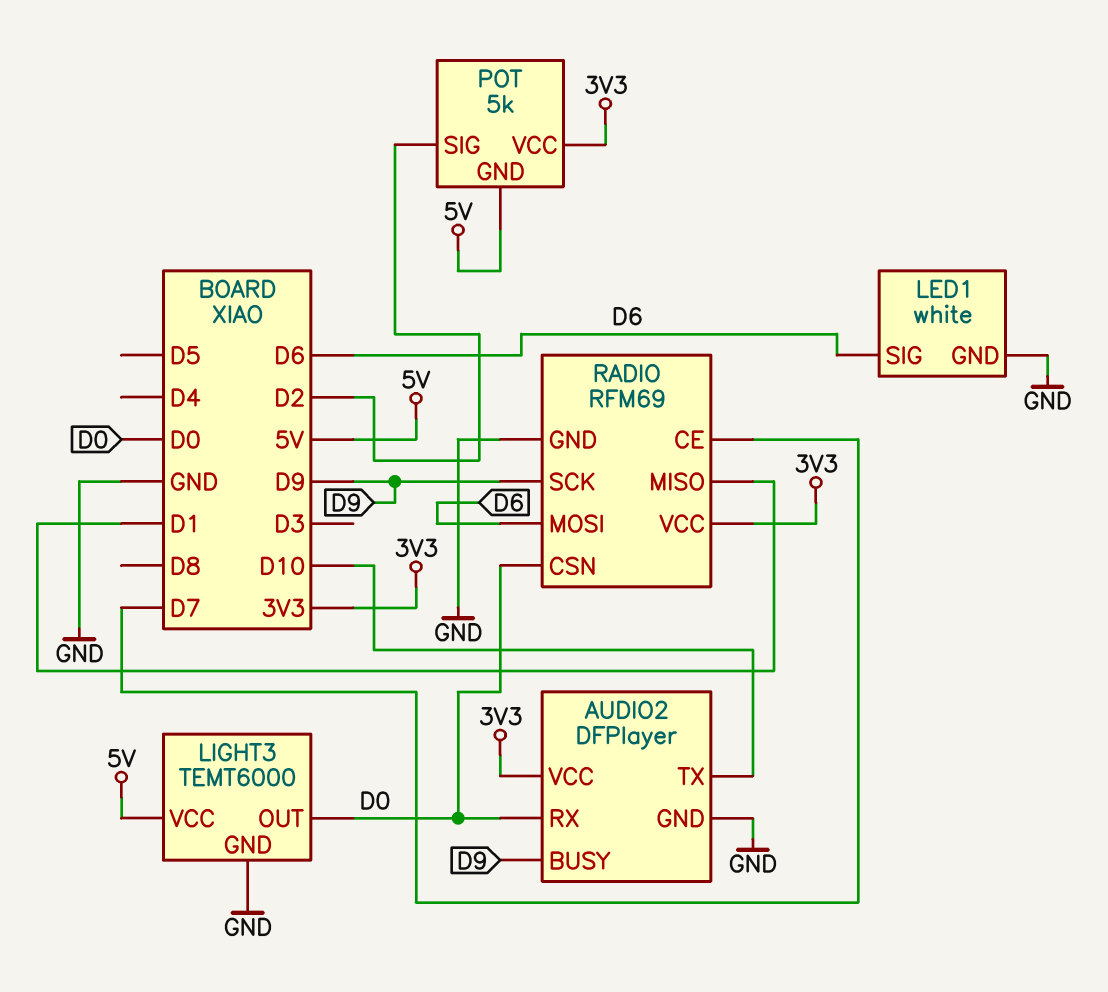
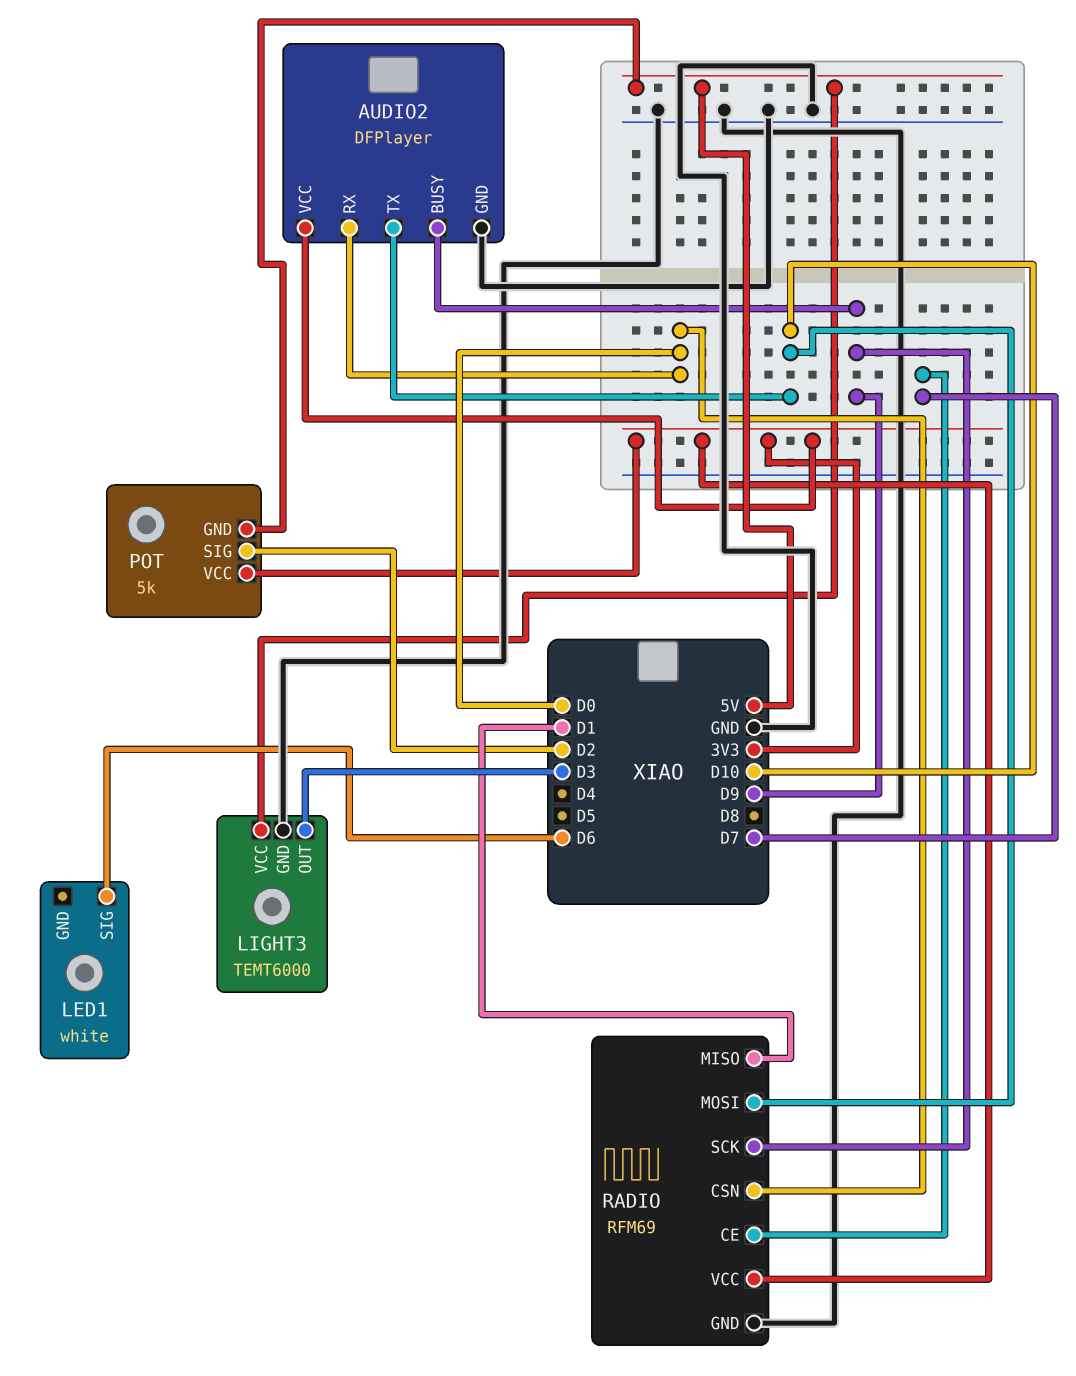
LED1 pin GND: GND -> none
LIGHT3 pin OUT: D0 -> D3
RADIO pin MOSI: D6 -> D10

